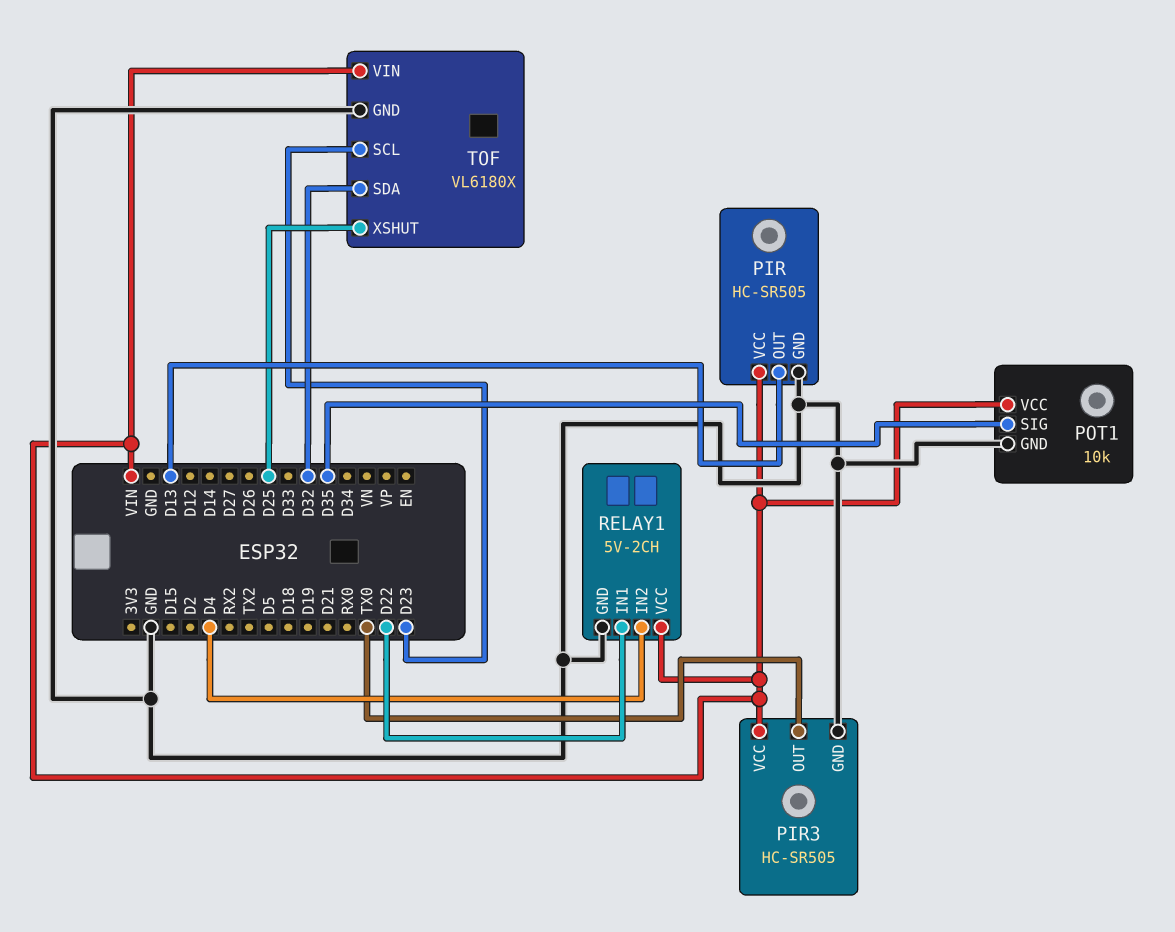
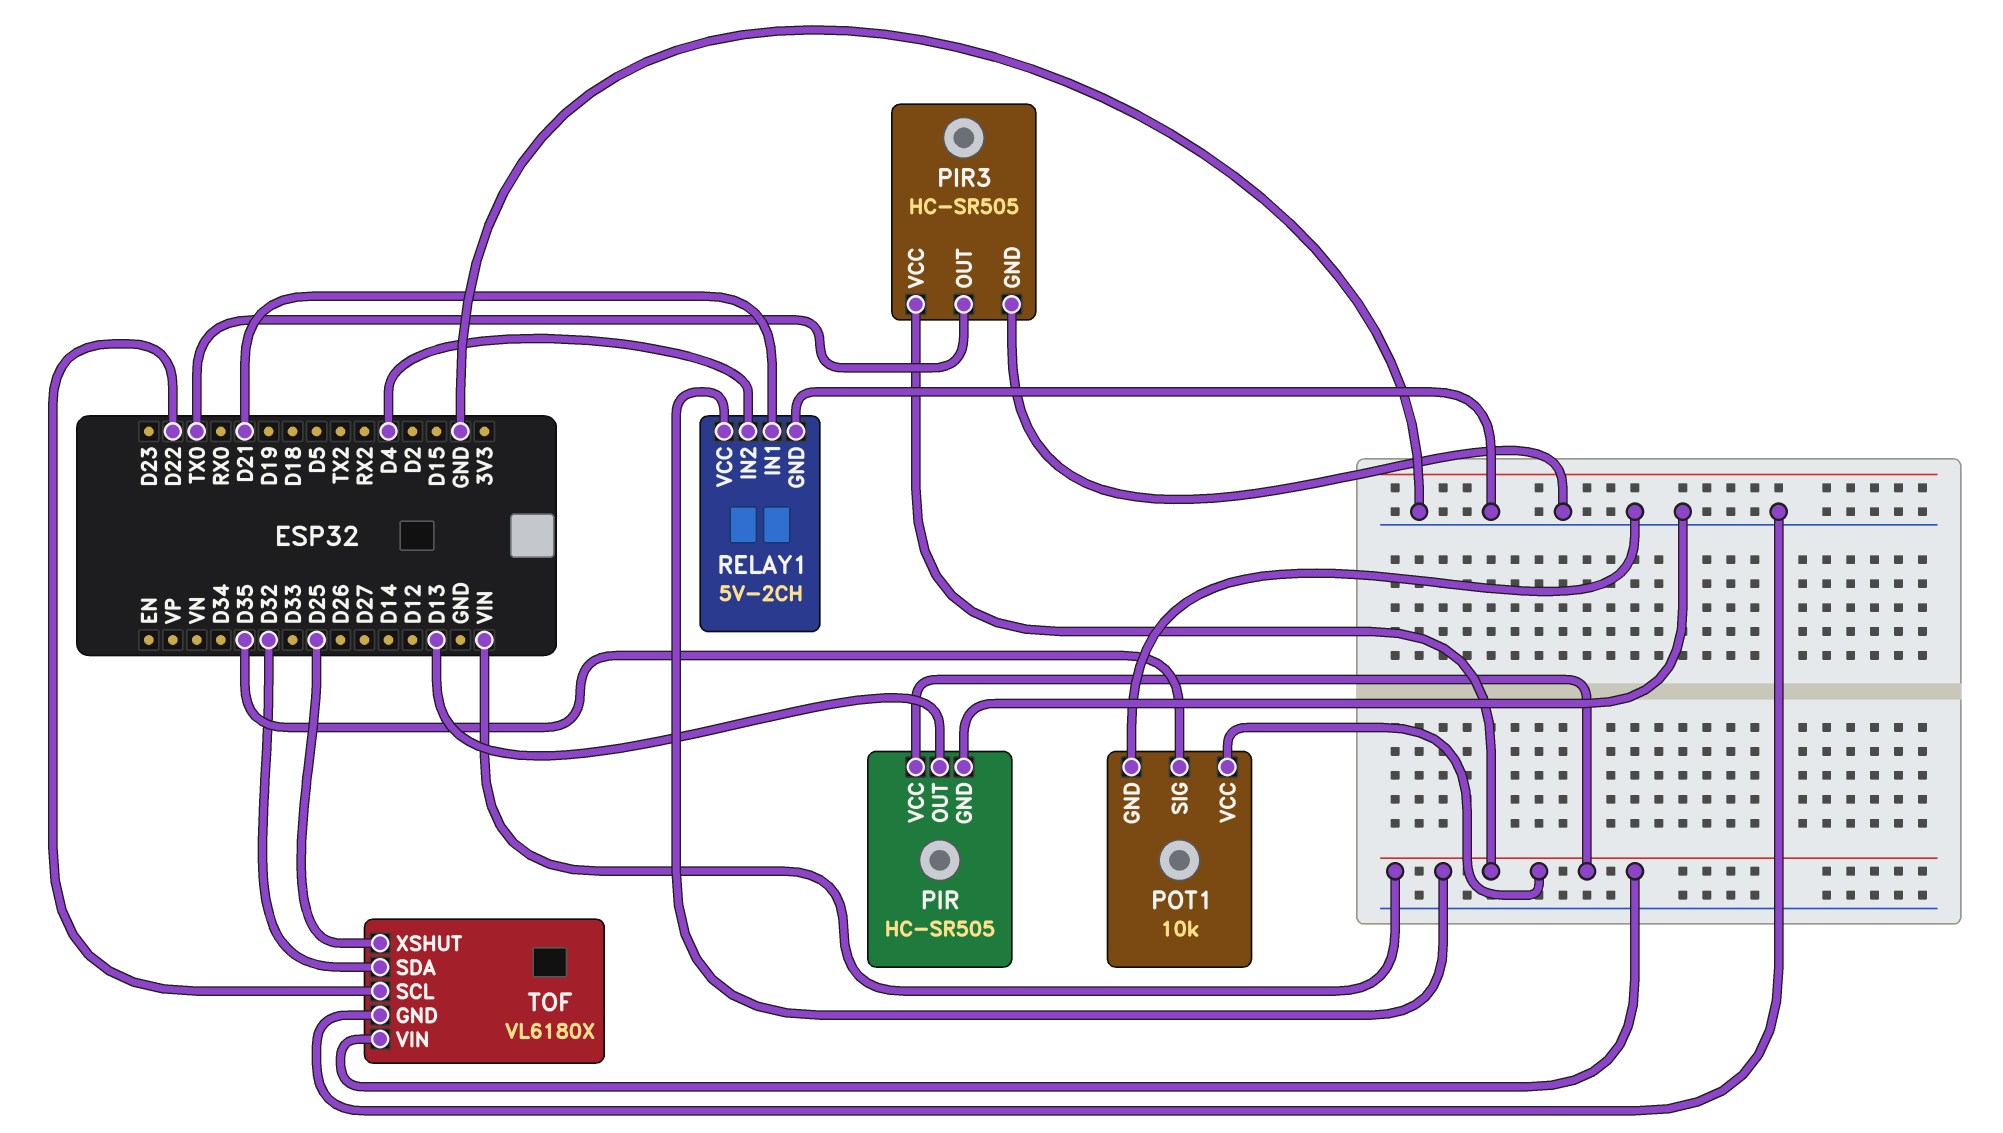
RELAY1 pin IN1: D22 -> D21
TOF pin SCL: D23 -> D22

